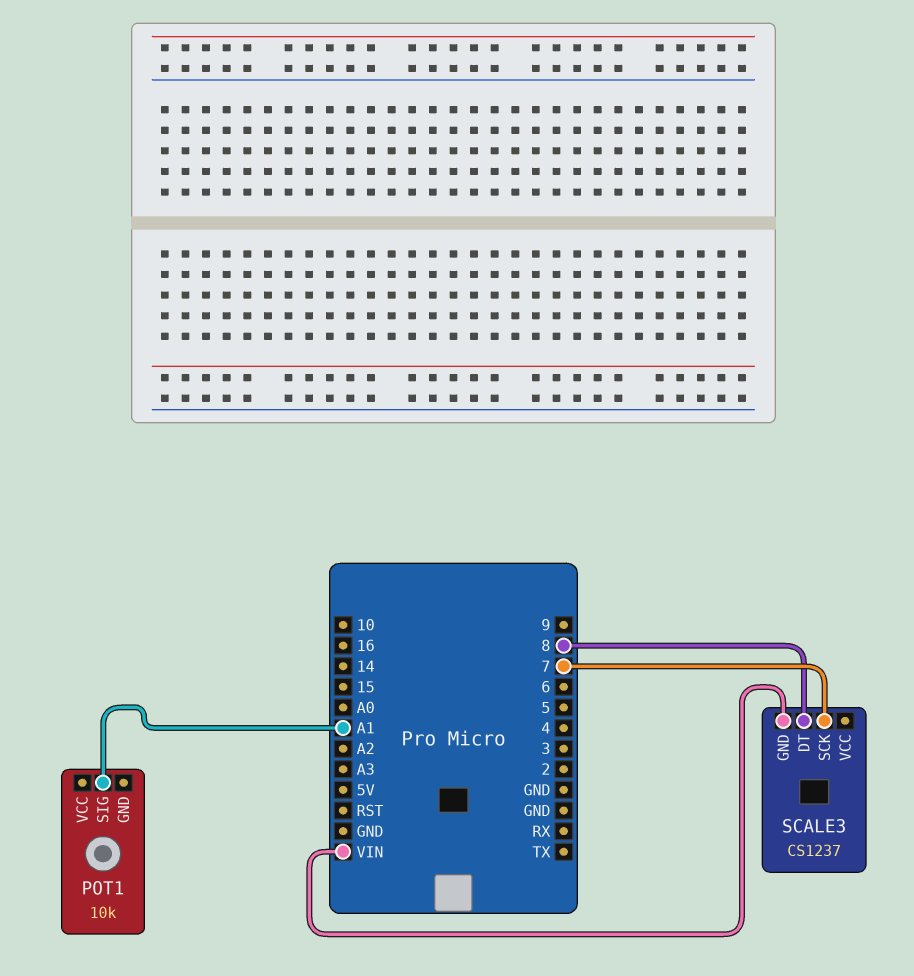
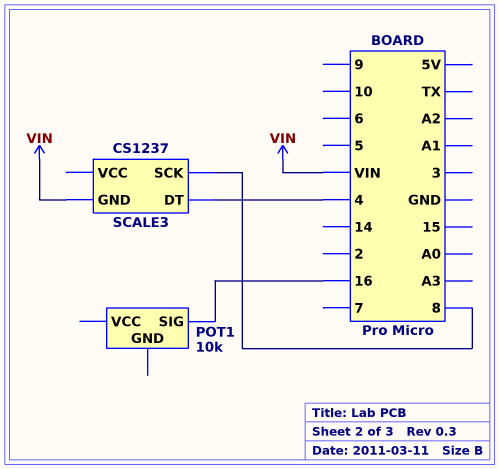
POT1 pin SIG: A1 -> 16
SCALE3 pin DT: 8 -> 4
SCALE3 pin SCK: 7 -> 8

